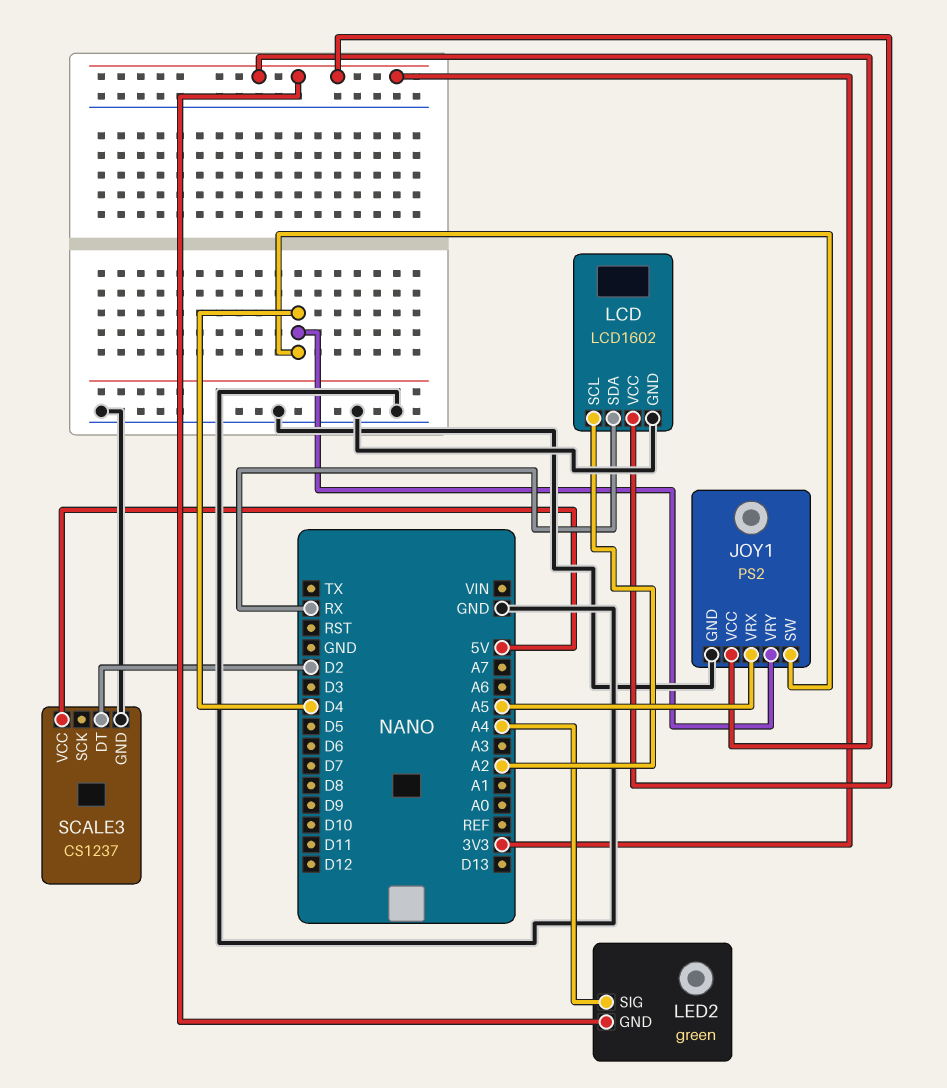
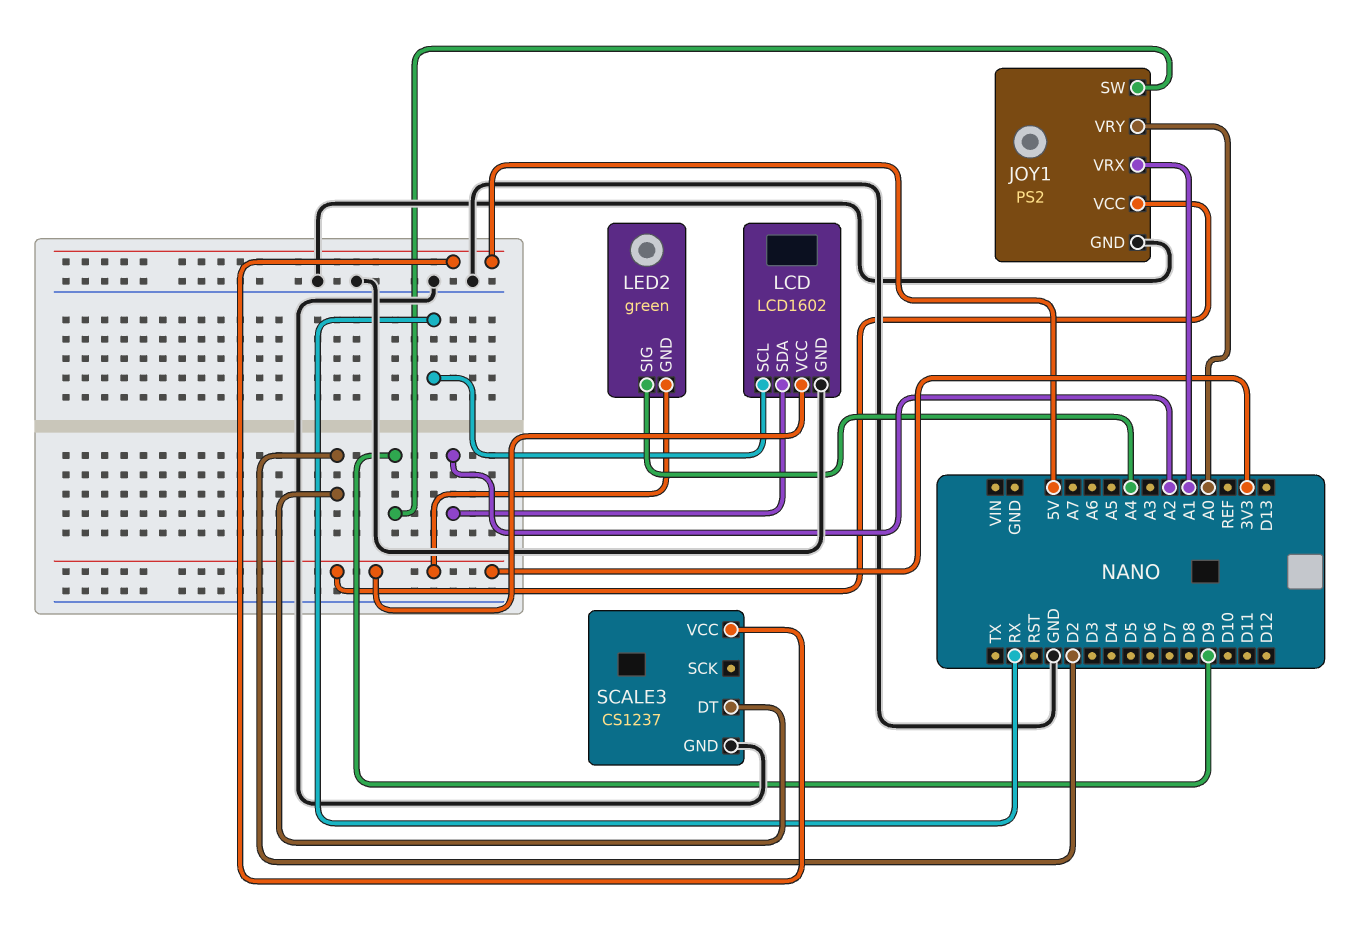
JOY1 pin SW: D4 -> D9
JOY1 pin VRX: A5 -> A1
JOY1 pin VRY: D4 -> A0
LCD pin SCL: A2 -> RX
LCD pin SDA: RX -> A2

